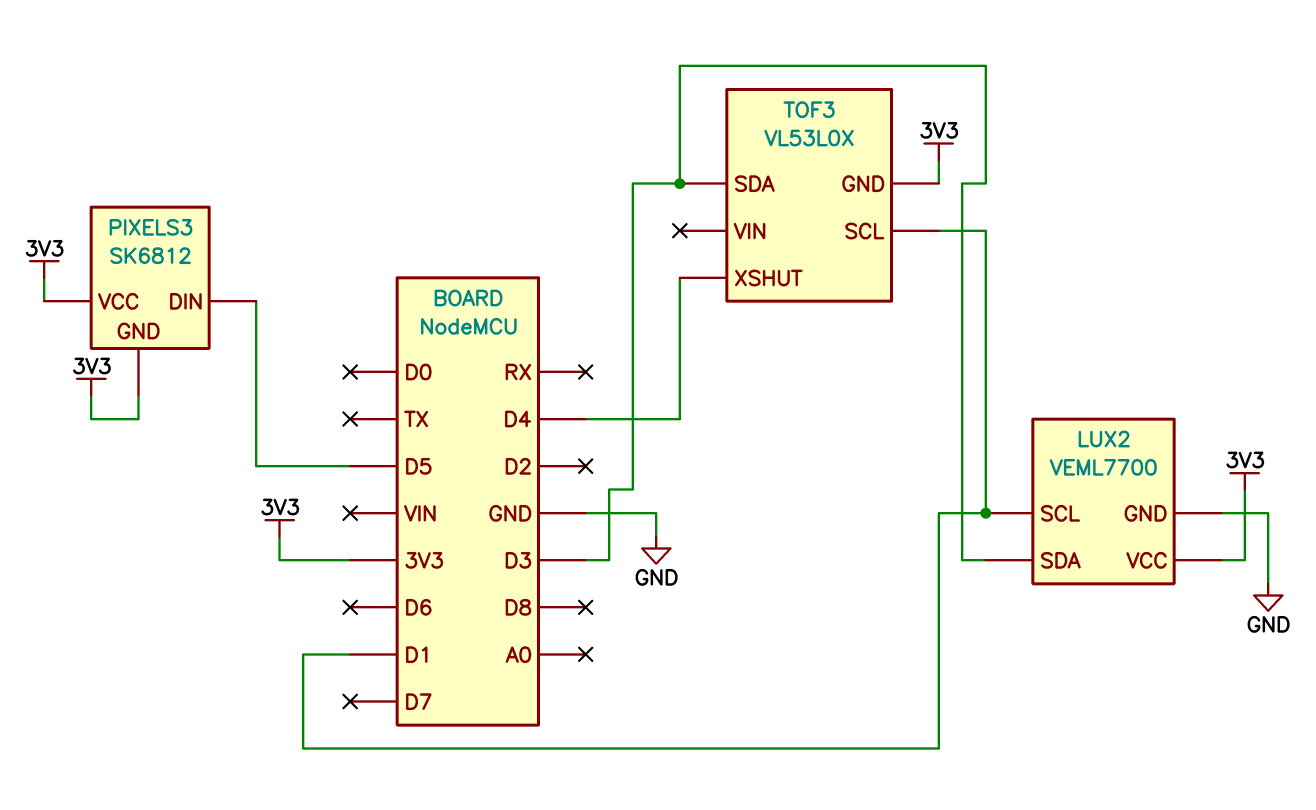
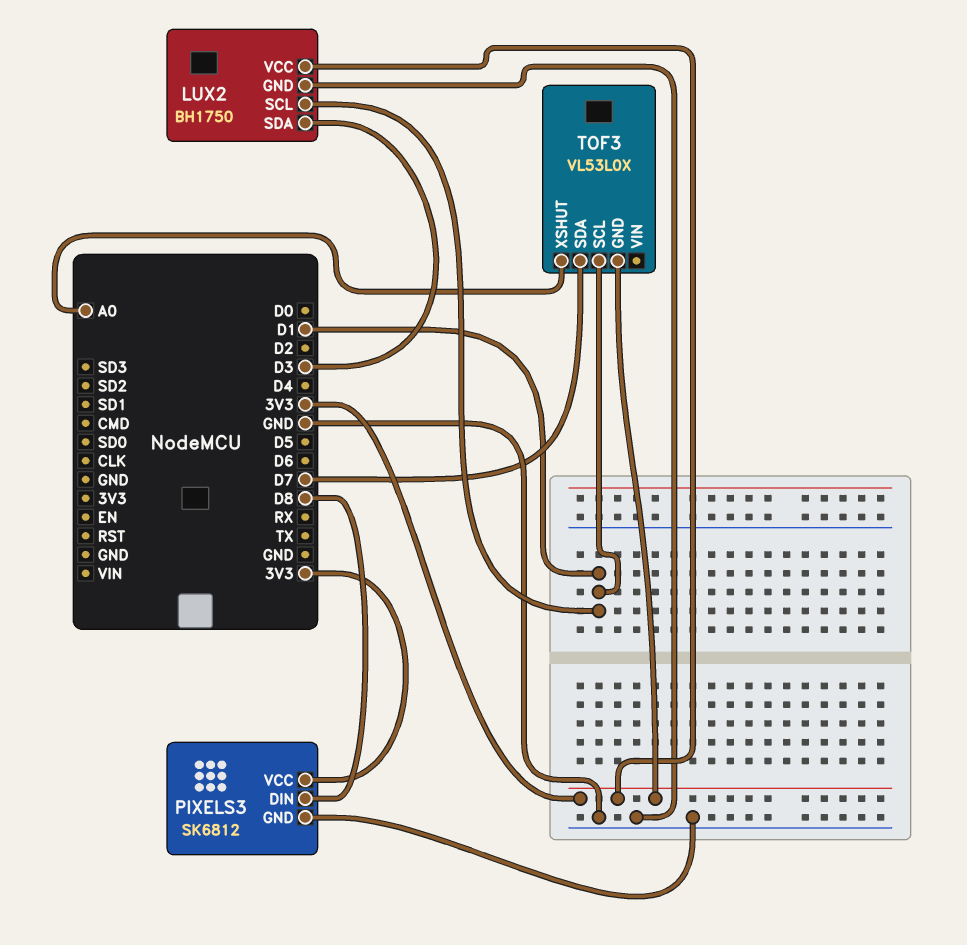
LUX2: VEML7700 -> BH1750
PIXELS3 pin DIN: D5 -> D8
PIXELS3 pin GND: 3V3 -> GND
TOF3 pin SDA: D3 -> D7
TOF3 pin XSHUT: D4 -> A0

